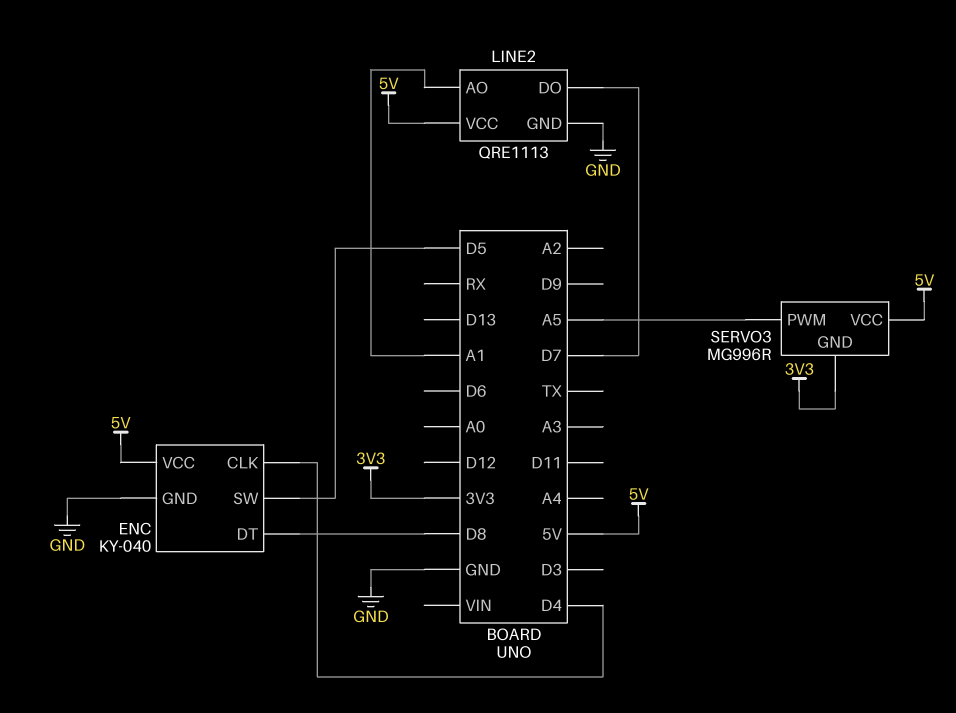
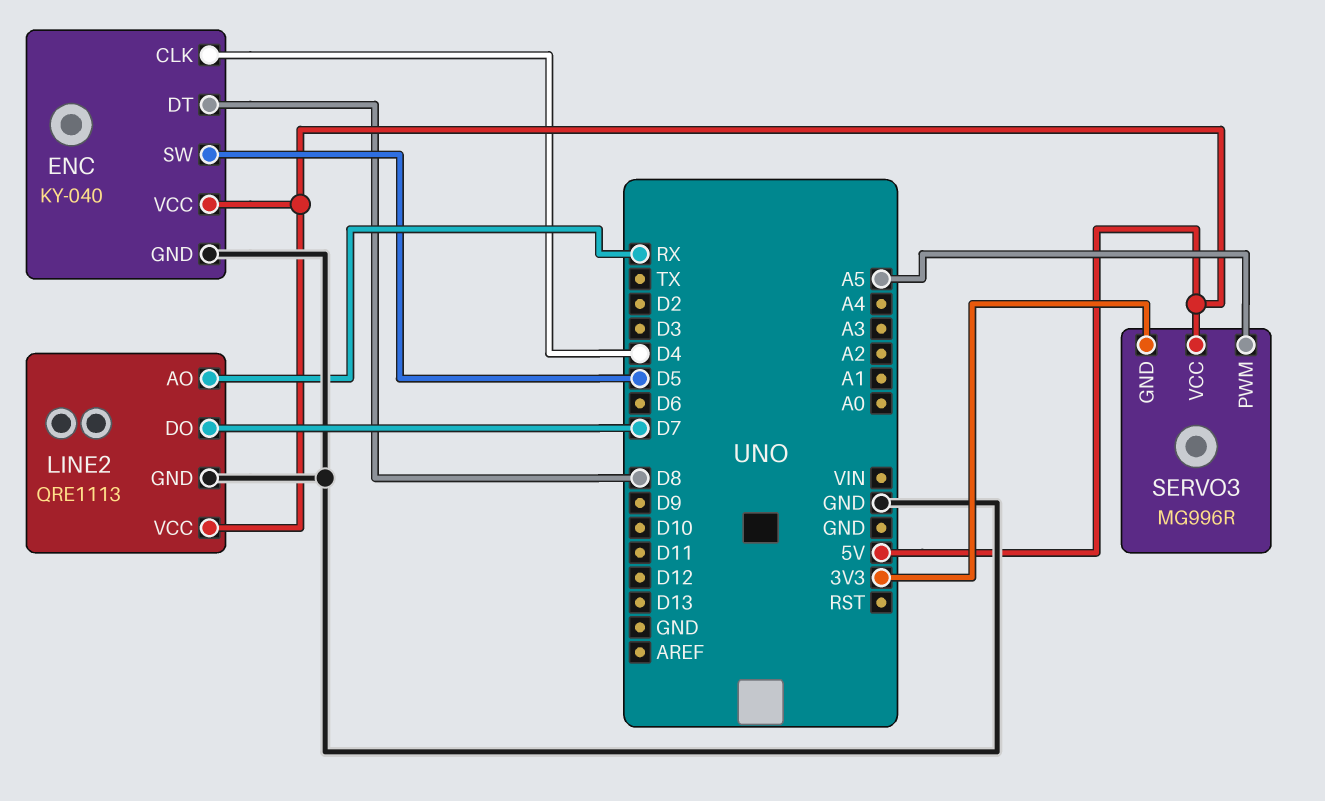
LINE2 pin AO: A1 -> RX

